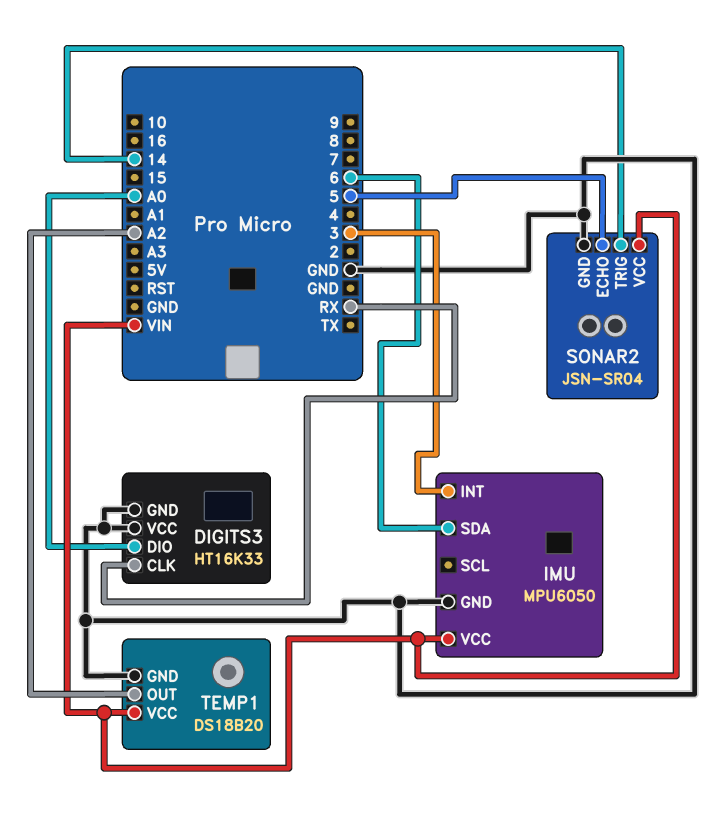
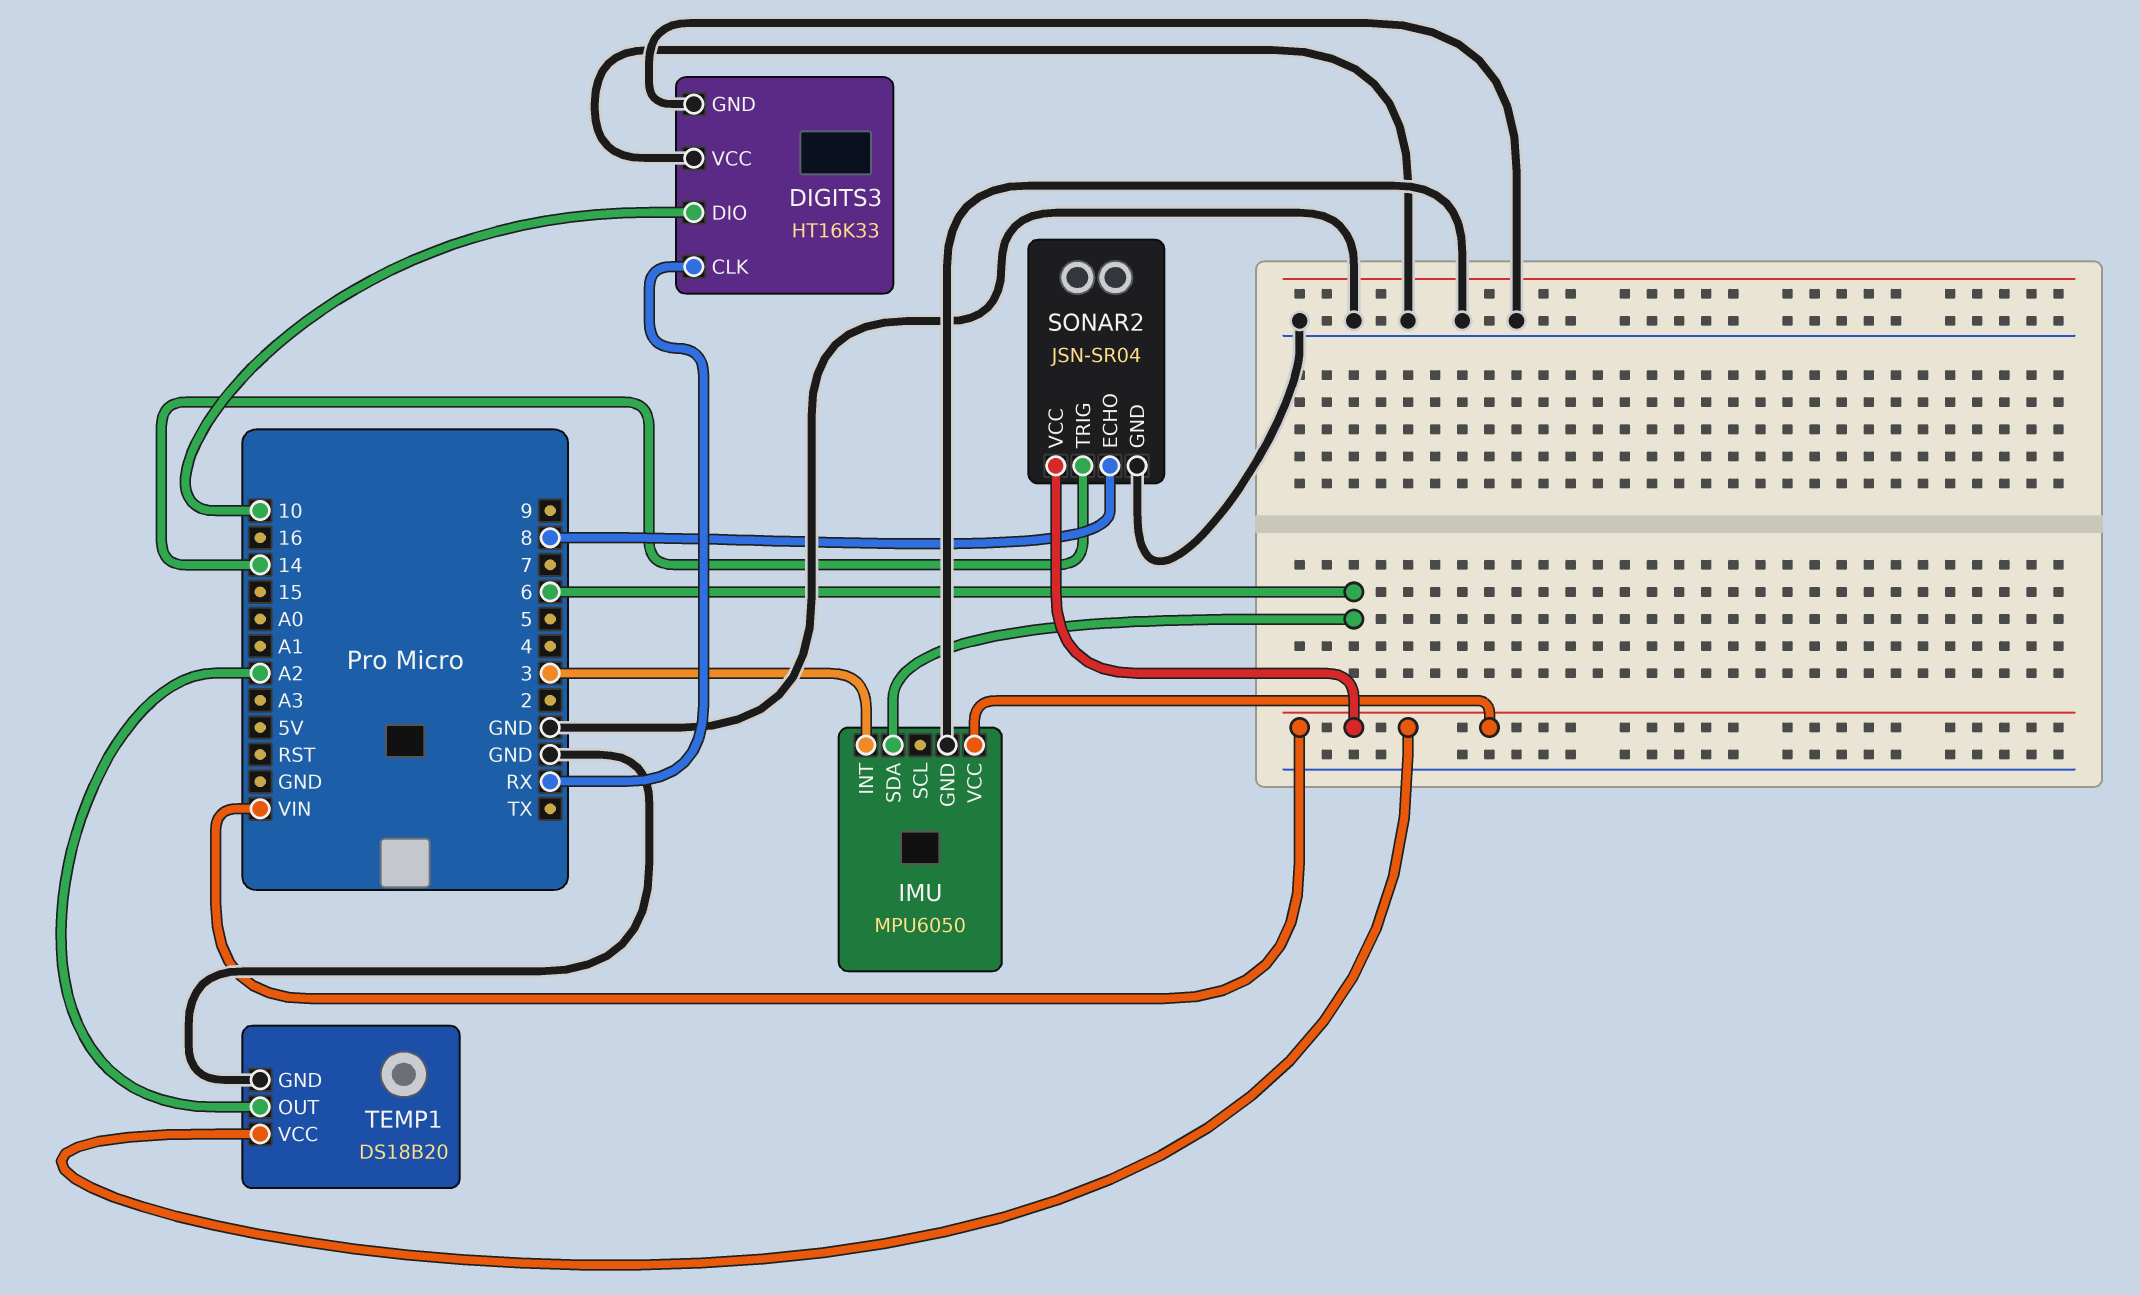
DIGITS3 pin DIO: A0 -> 10
SONAR2 pin ECHO: 5 -> 8

